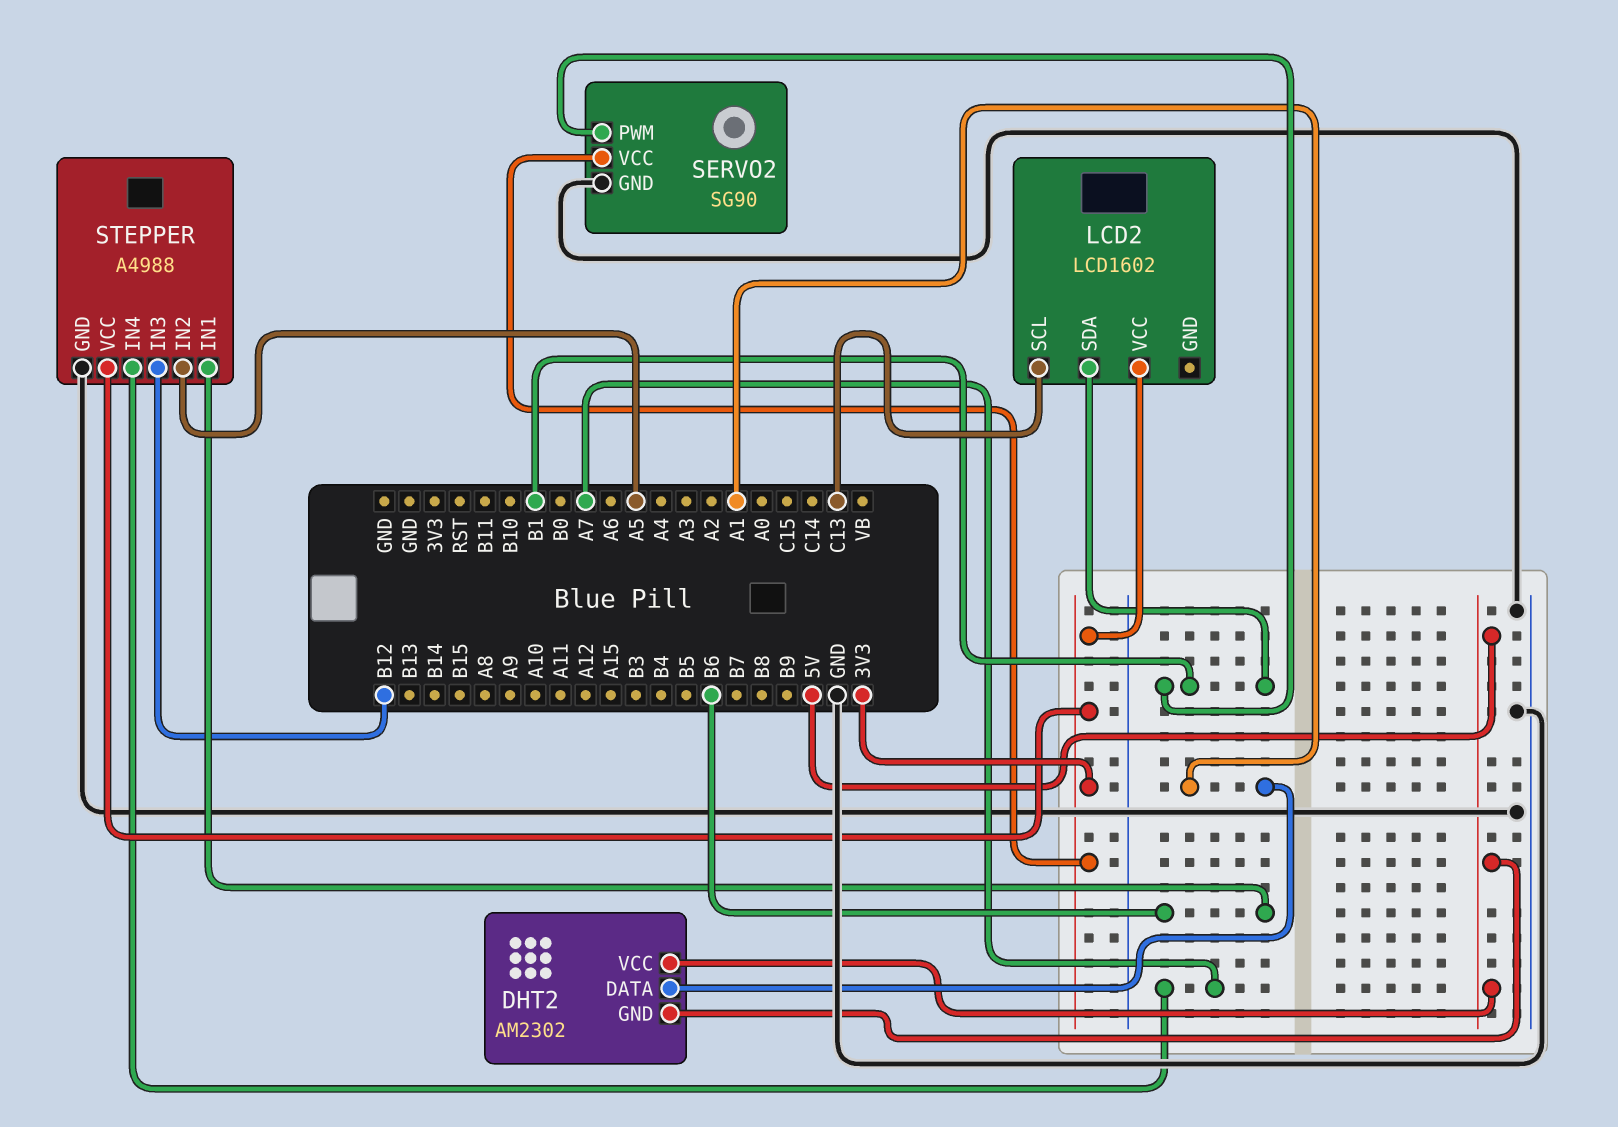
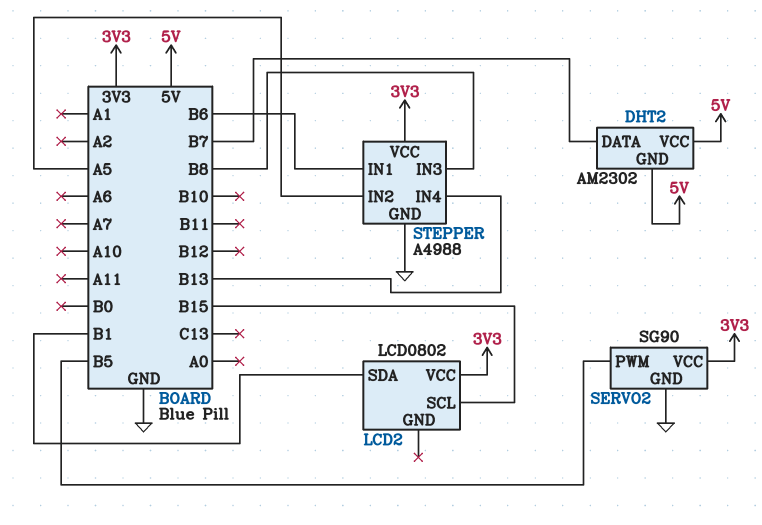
DHT2 pin DATA: A1 -> B7
LCD2: LCD1602 -> LCD0802
LCD2 pin SCL: C13 -> B15
SERVO2 pin PWM: B1 -> B5
STEPPER pin IN3: B12 -> B8
STEPPER pin IN4: A7 -> B13

